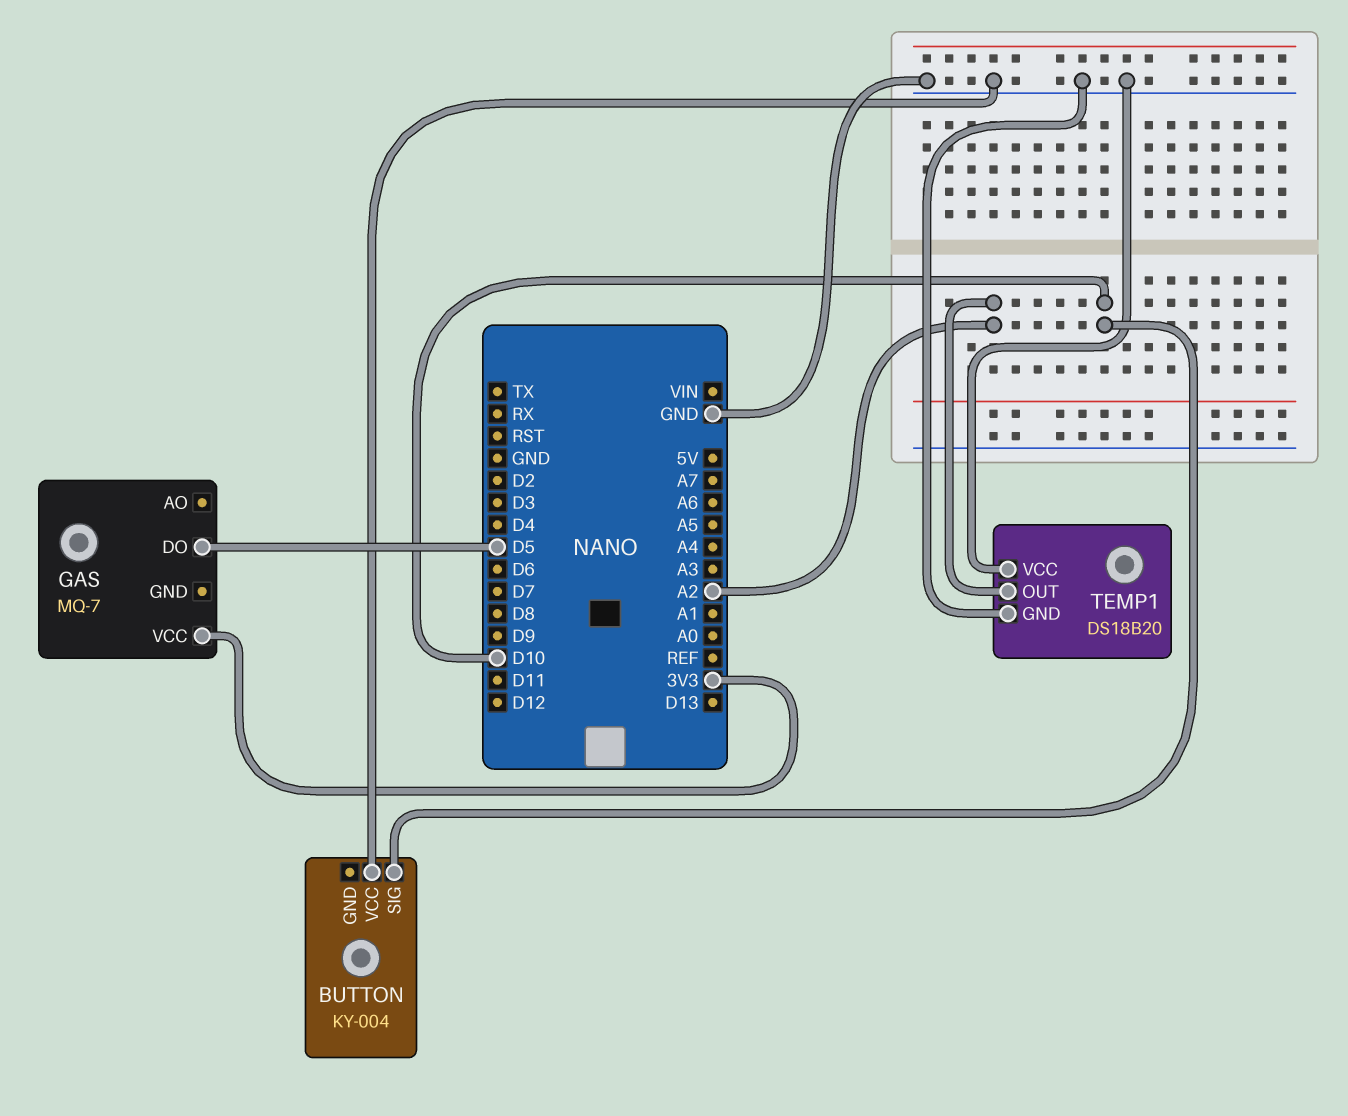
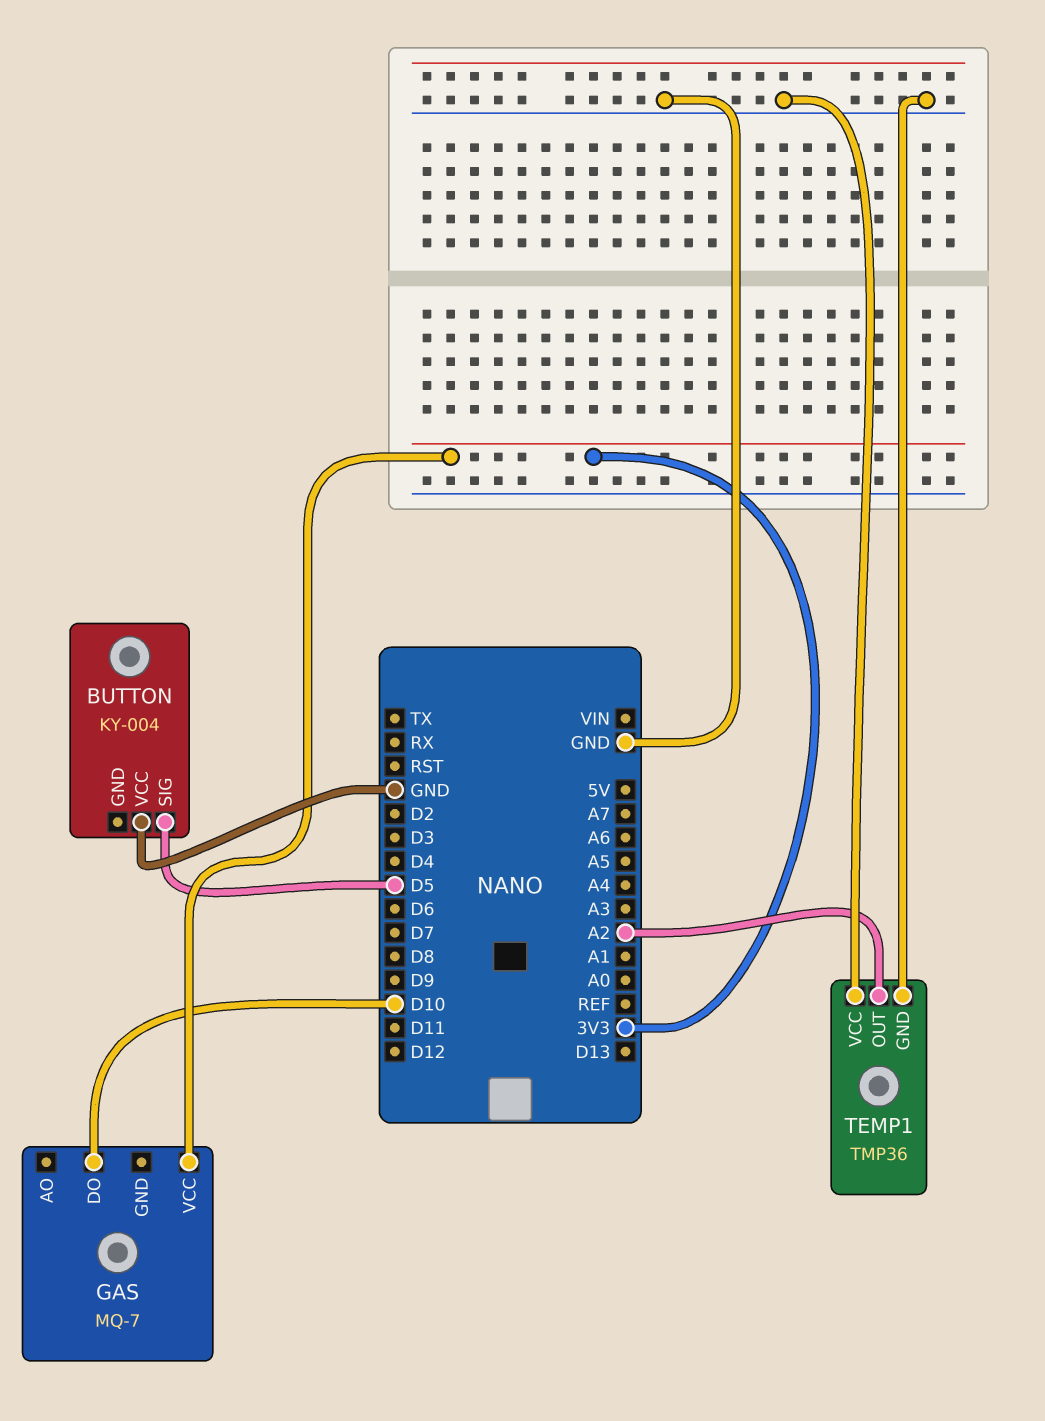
BUTTON pin SIG: D10 -> D5
GAS pin DO: D5 -> D10
TEMP1: DS18B20 -> TMP36

